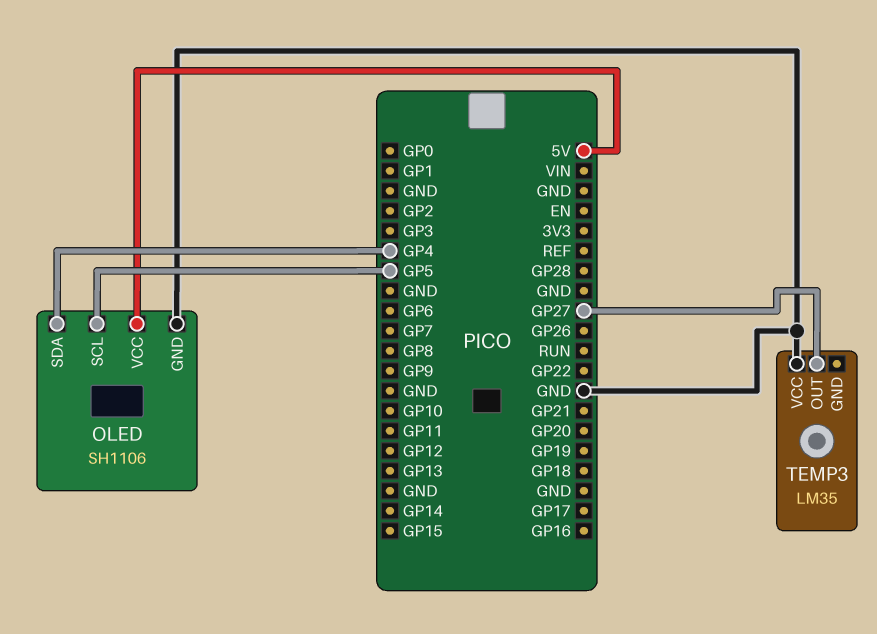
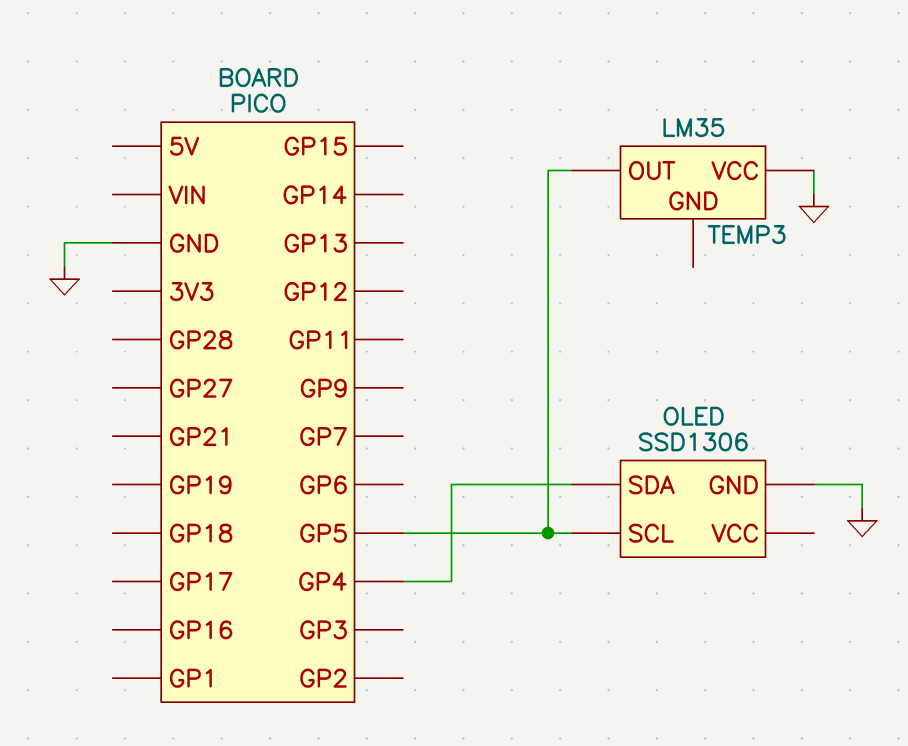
OLED: SH1106 -> SSD1306
OLED pin VCC: 5V -> none
TEMP3 pin OUT: GP27 -> GP5

